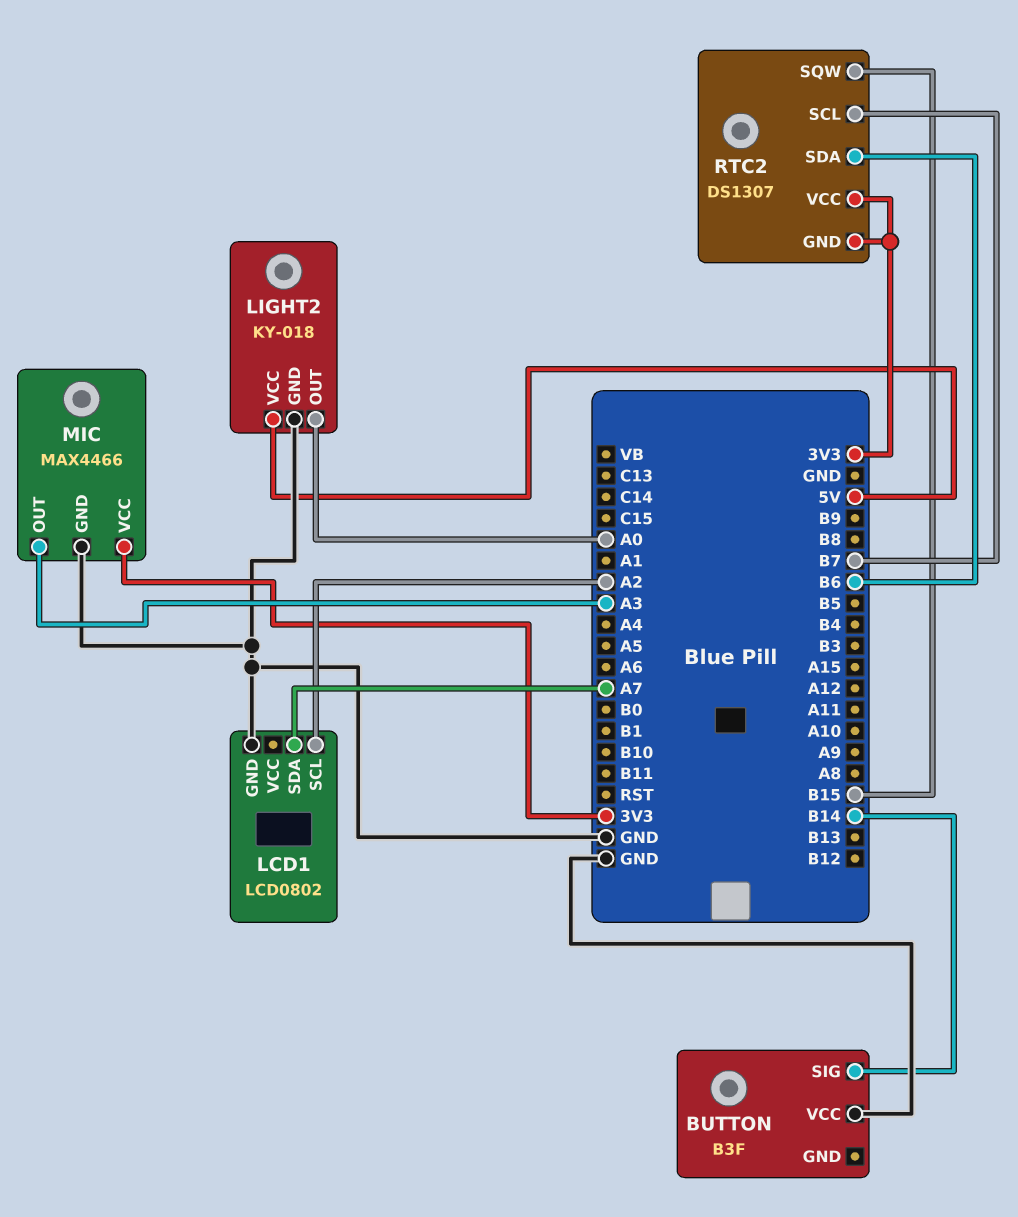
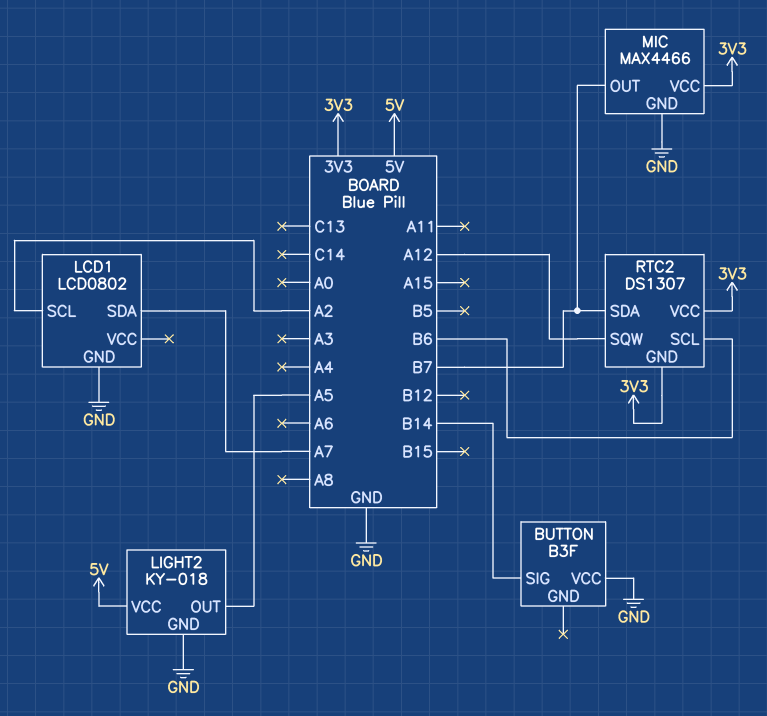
LIGHT2 pin OUT: A0 -> A5
MIC pin OUT: A3 -> B7
RTC2 pin SCL: B7 -> B6
RTC2 pin SDA: B6 -> B7
RTC2 pin SQW: B15 -> A12

